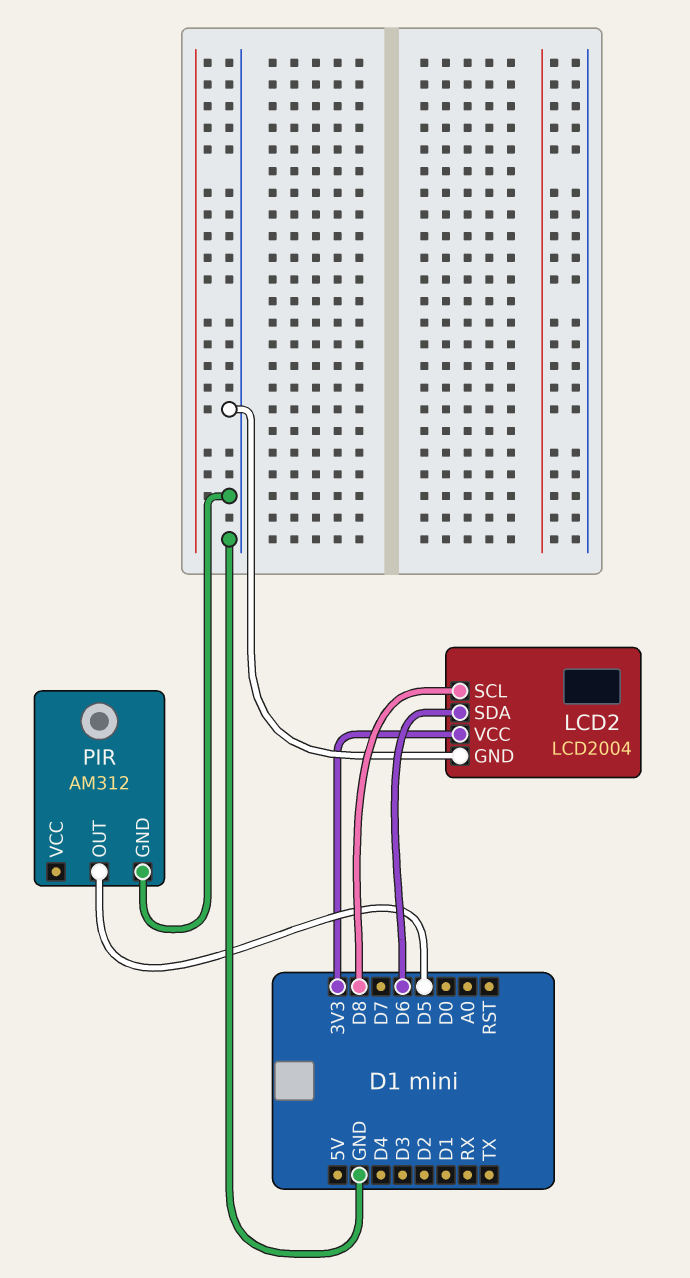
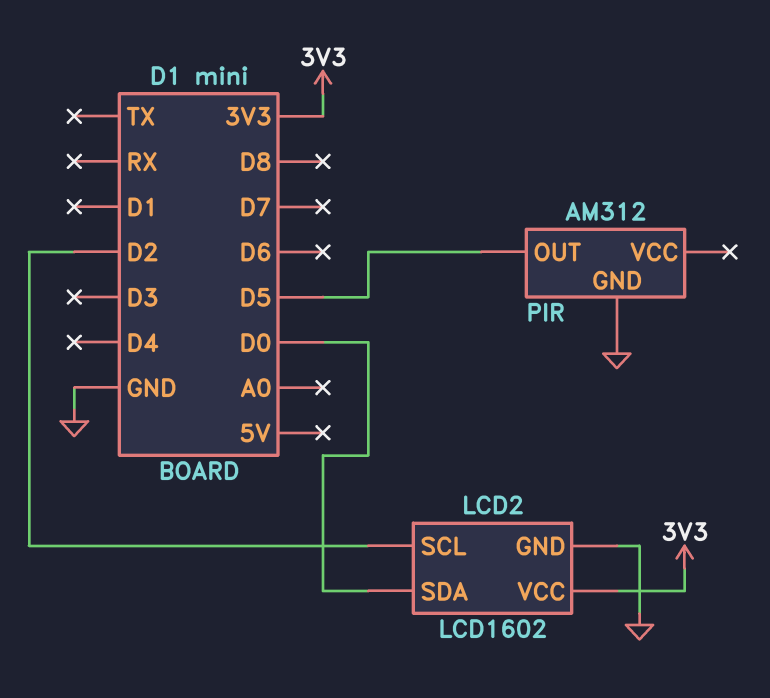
LCD2: LCD2004 -> LCD1602
LCD2 pin SCL: D8 -> D2
LCD2 pin SDA: D6 -> D0

